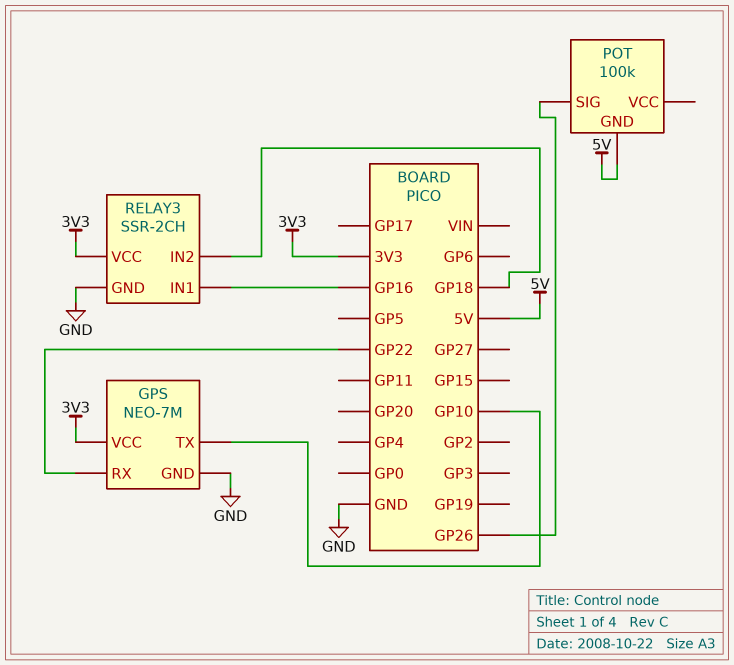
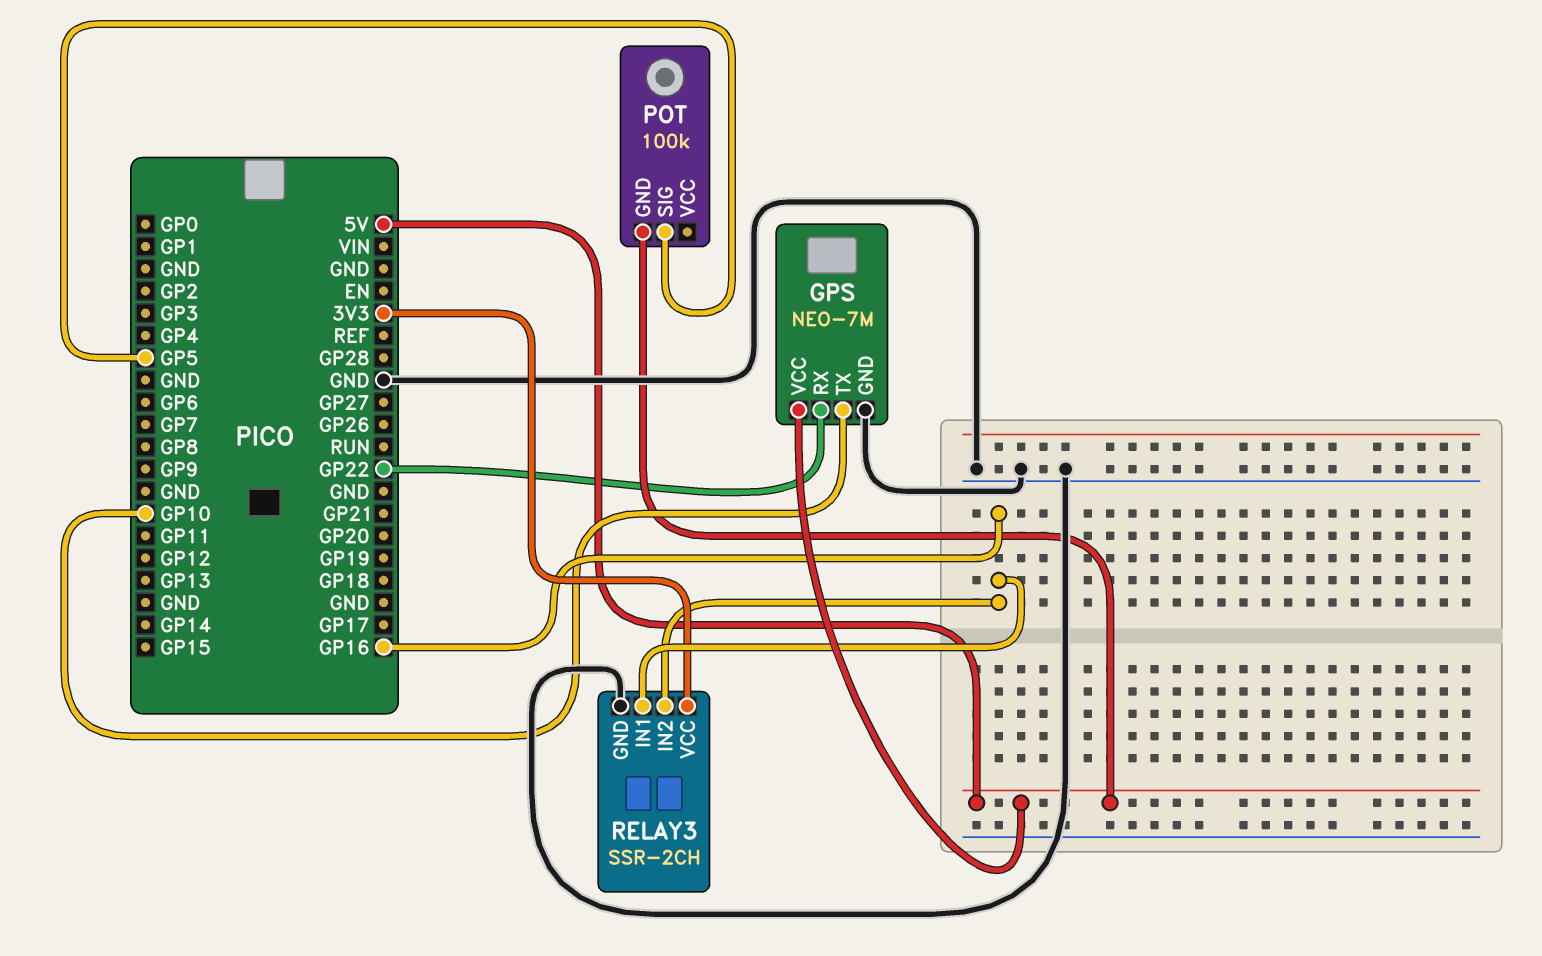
GPS pin VCC: 3V3 -> 5V
POT pin SIG: GP26 -> GP5
RELAY3 pin IN2: GP18 -> GP16

